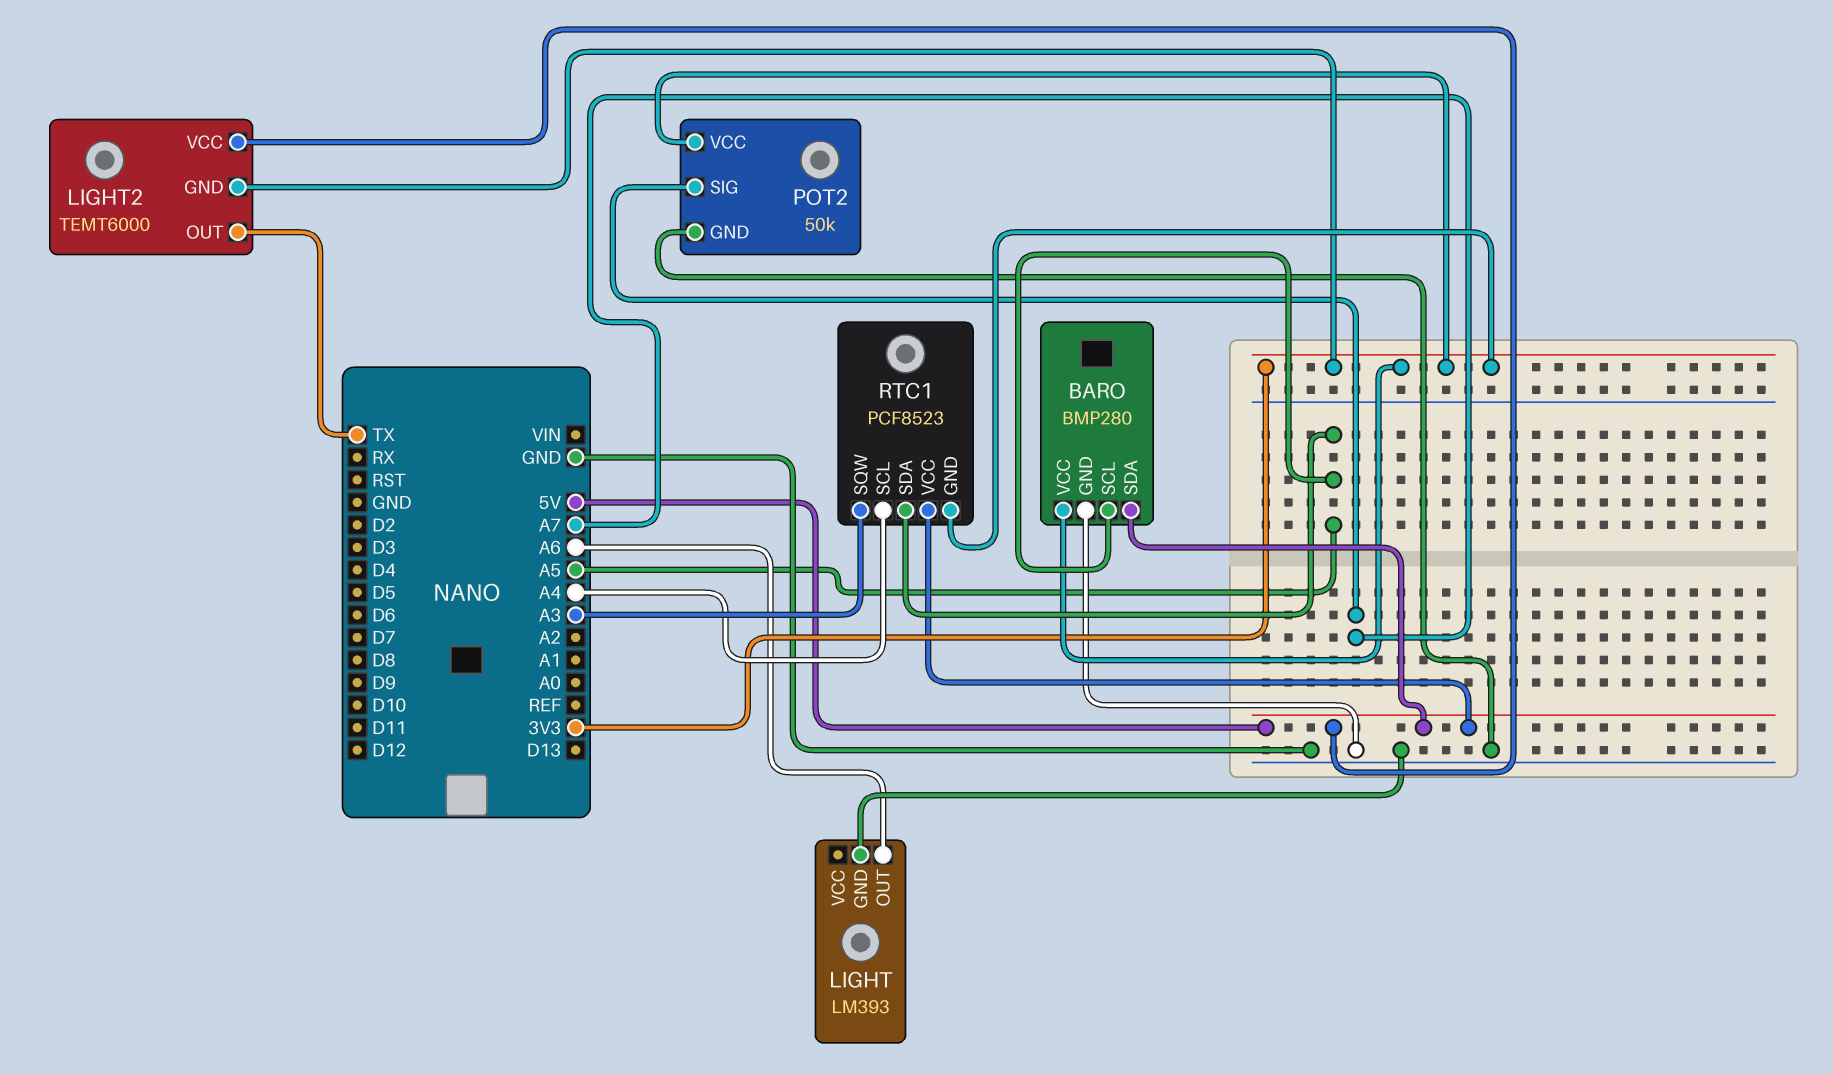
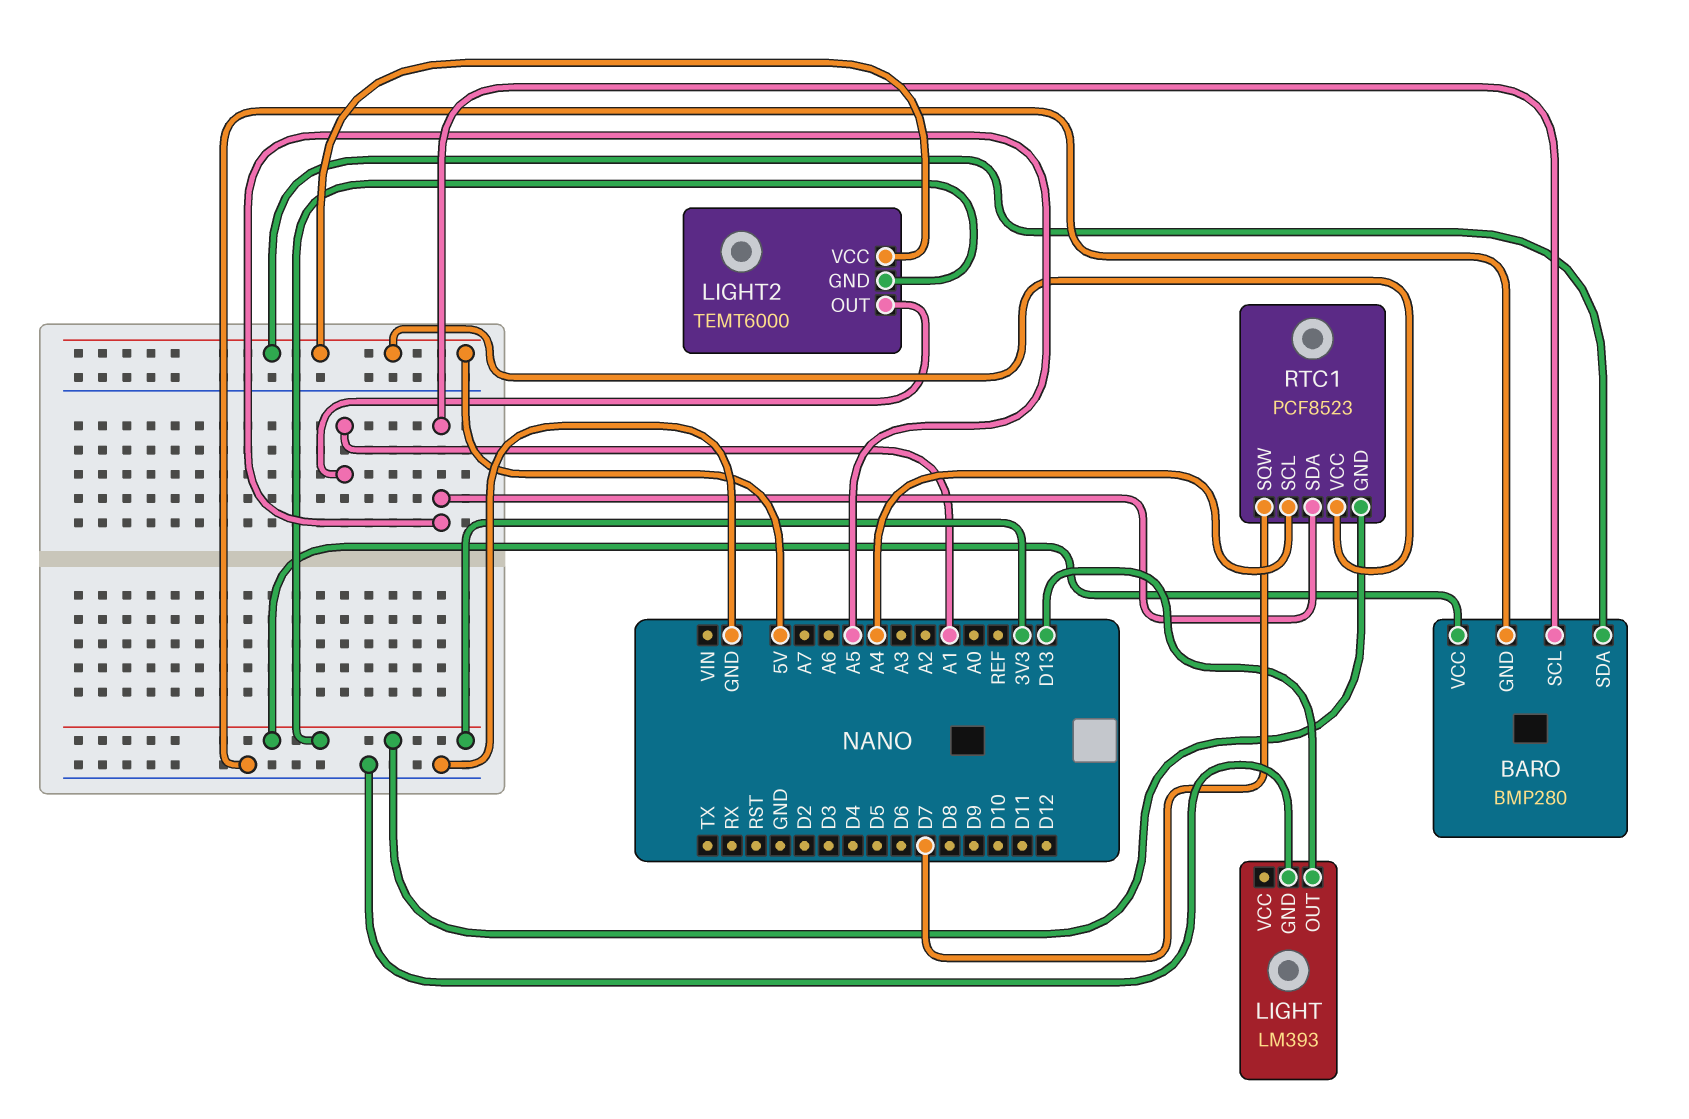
LIGHT pin OUT: A6 -> D13
LIGHT2 pin OUT: TX -> A1
POT2: 50k -> none
POT2 pin GND: GND -> none
POT2 pin SIG: A7 -> none
POT2 pin VCC: 3V3 -> none
RTC1 pin SQW: A3 -> D7

